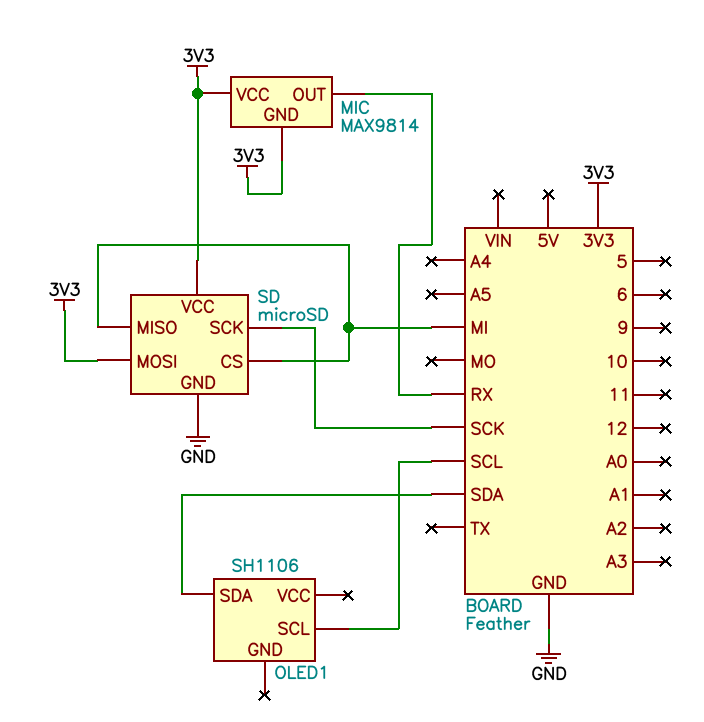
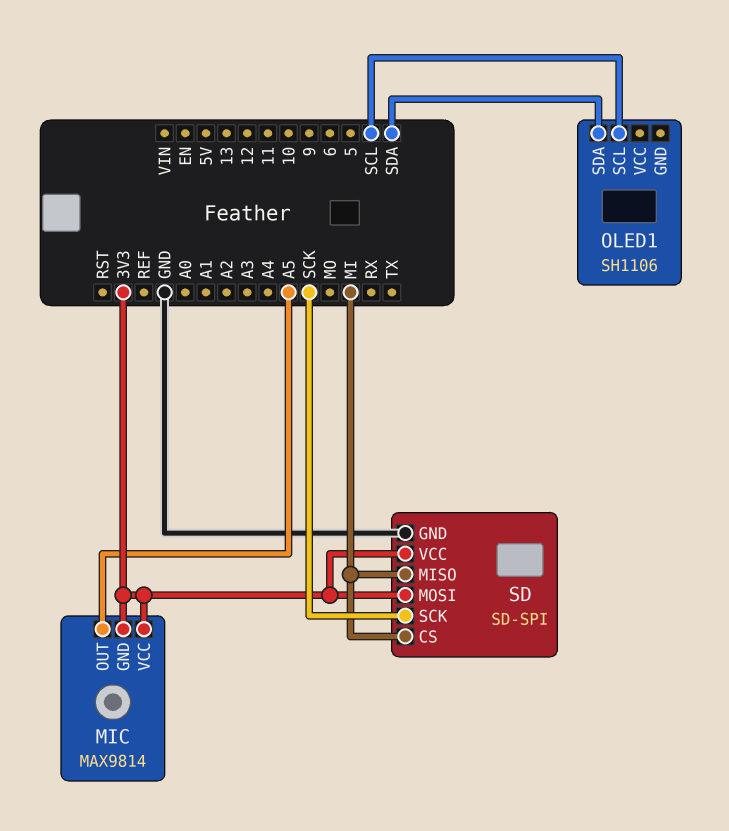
MIC pin OUT: RX -> A5
SD: microSD -> SD-SPI

